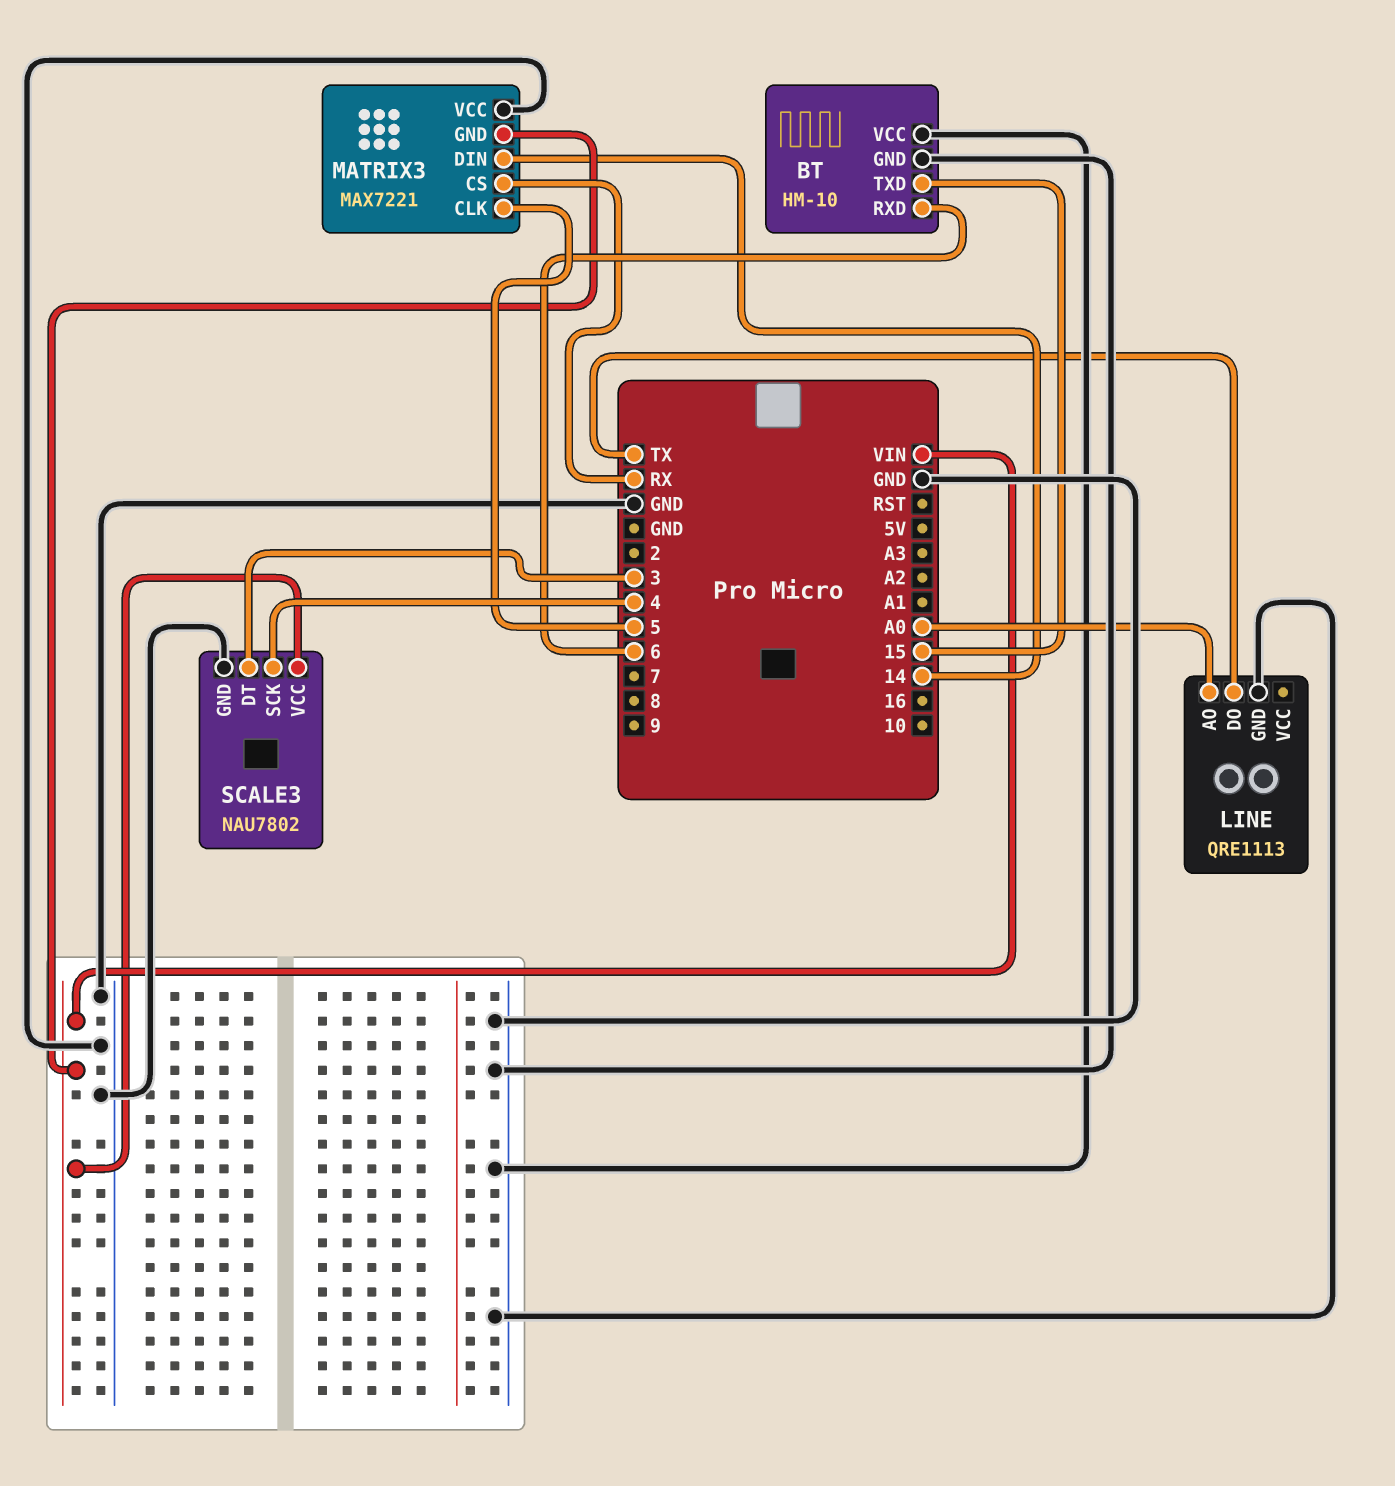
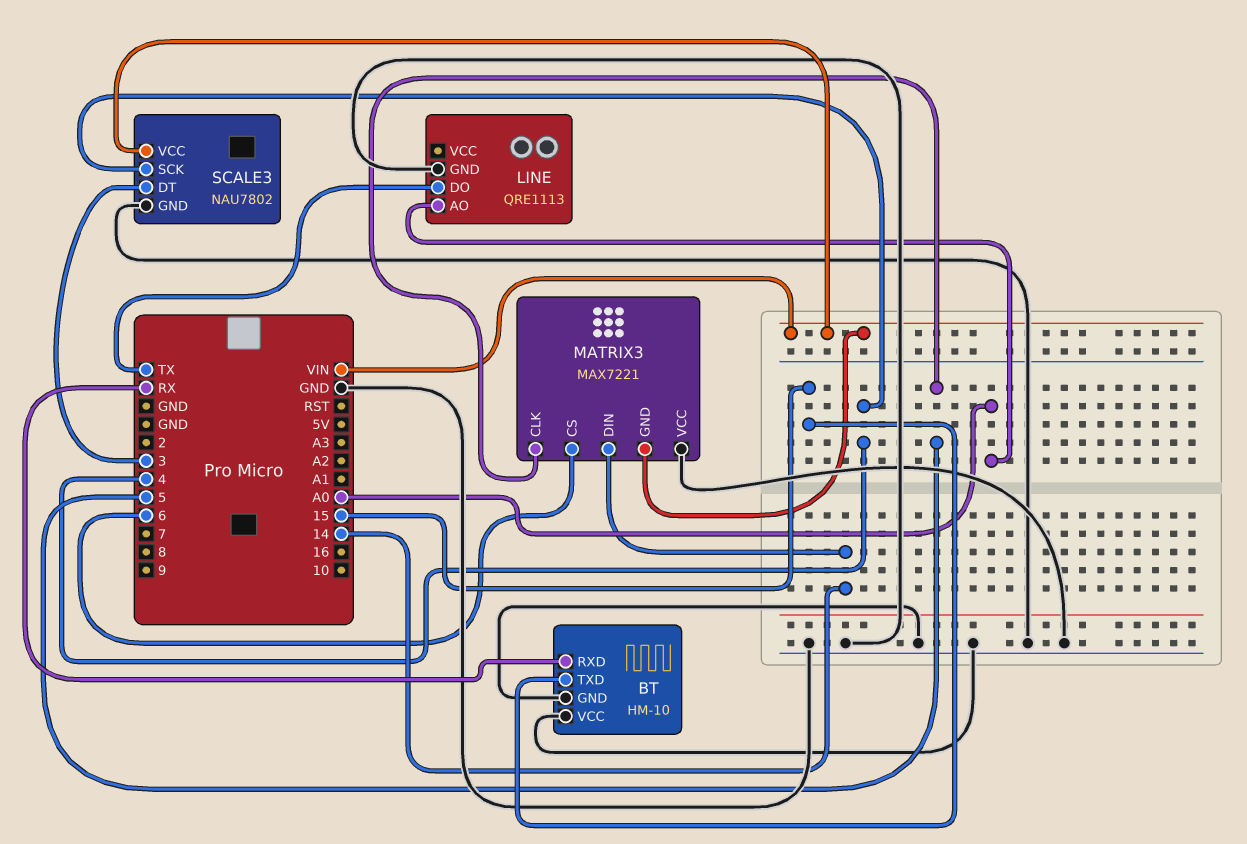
BT pin RXD: 6 -> RX
MATRIX3 pin CS: RX -> 6

